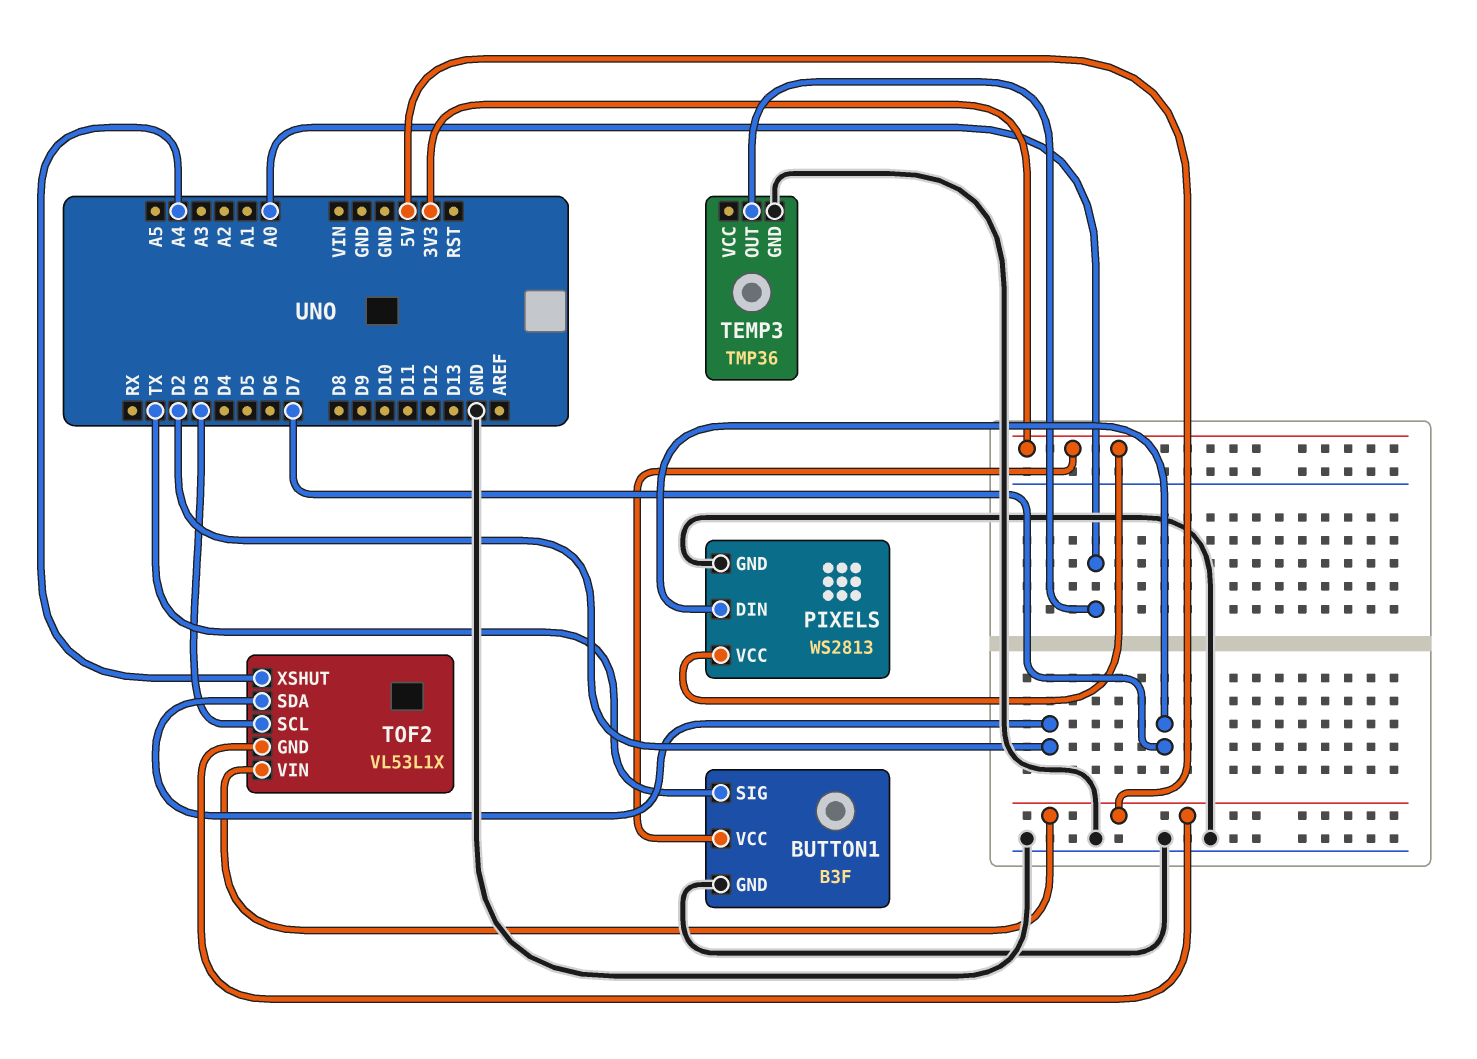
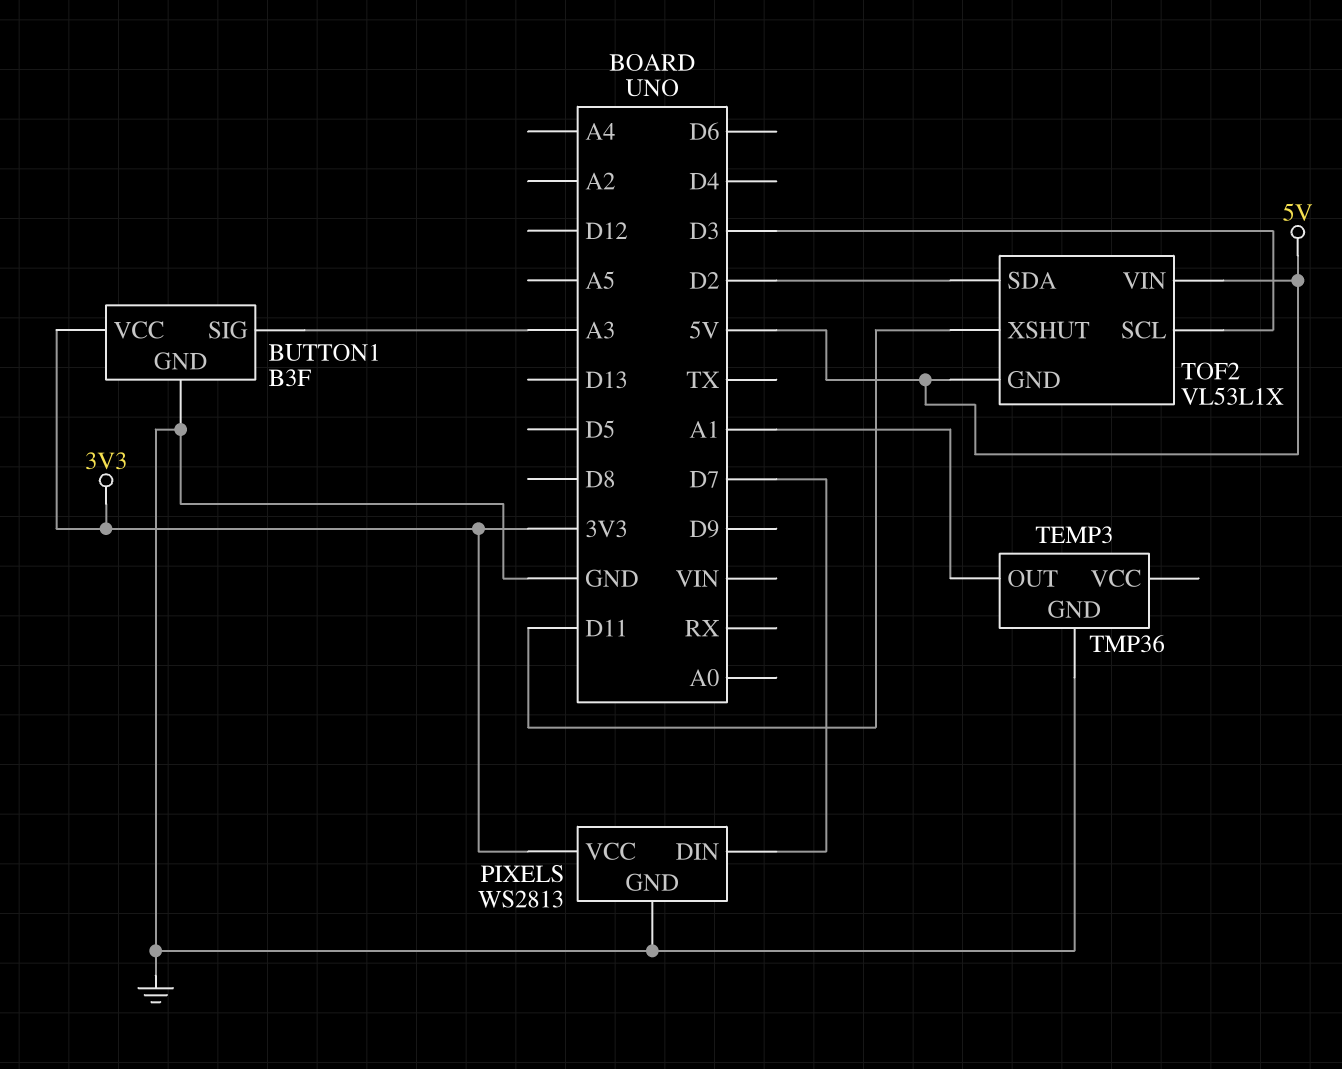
BUTTON1 pin SIG: TX -> A3
TEMP3 pin OUT: A0 -> A1
TOF2 pin XSHUT: A4 -> D11

